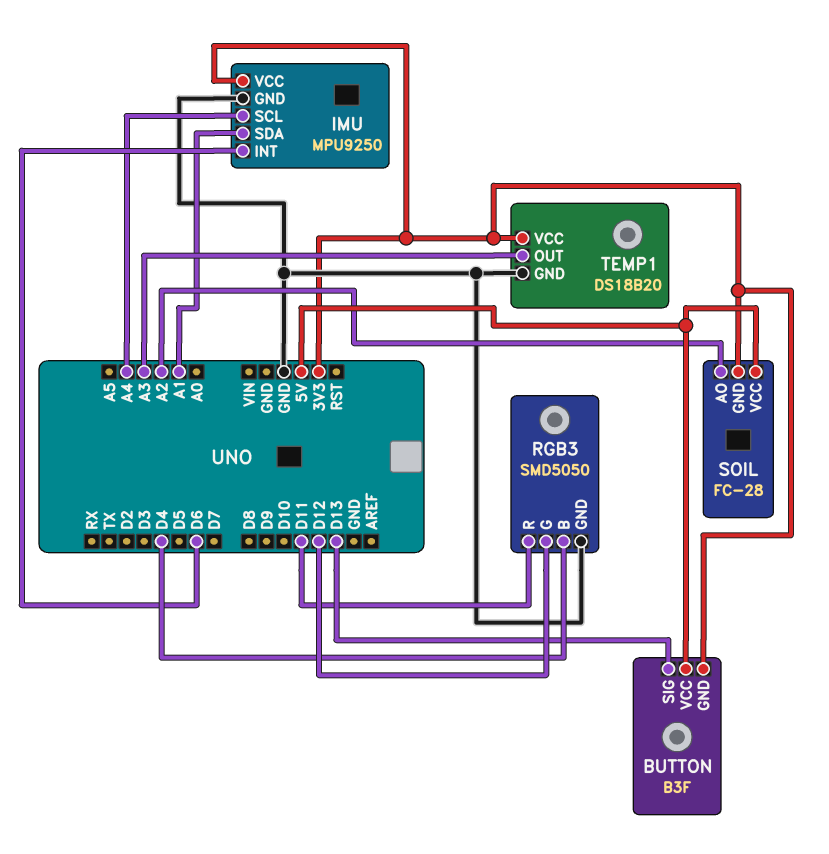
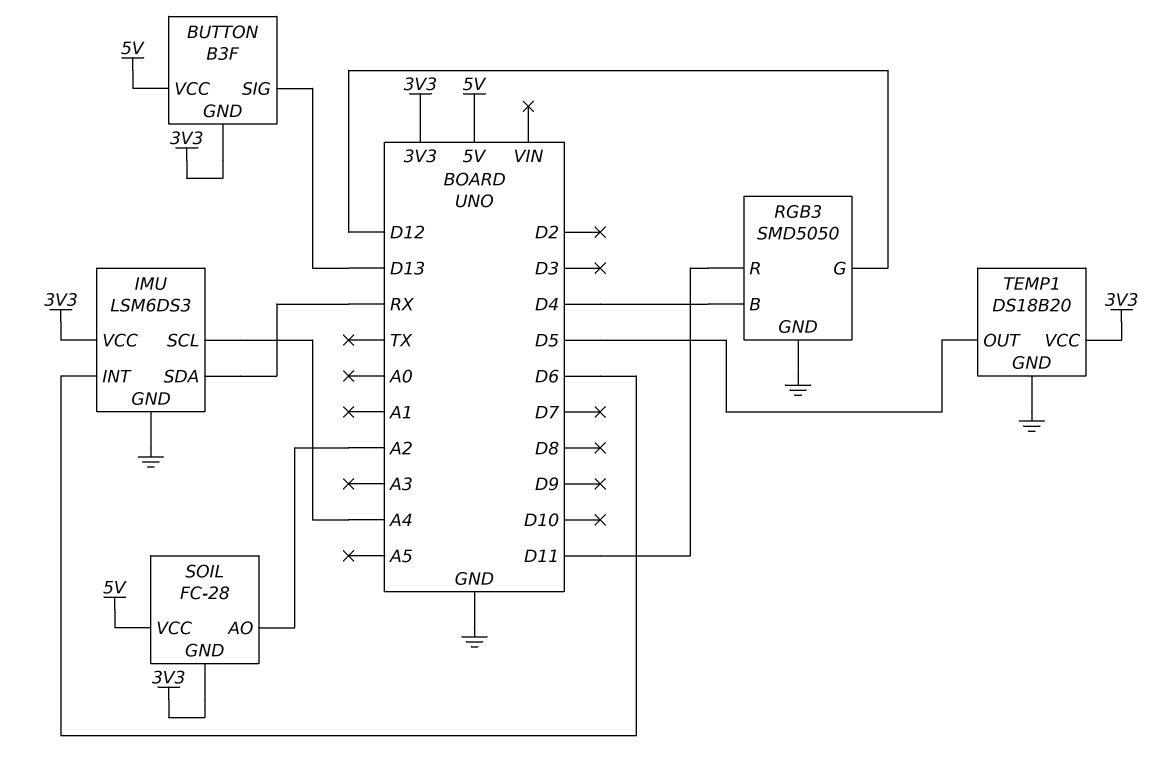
IMU: MPU9250 -> LSM6DS3
IMU pin SDA: A1 -> RX
TEMP1 pin OUT: A3 -> D5

